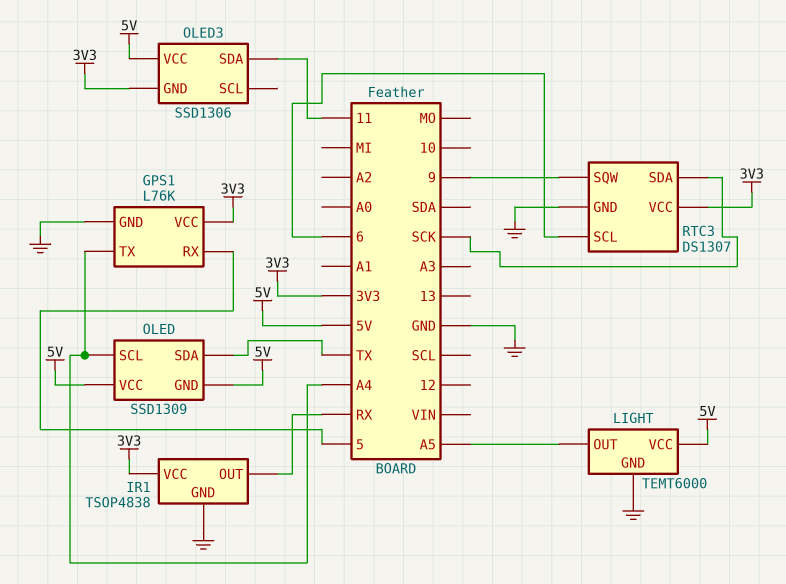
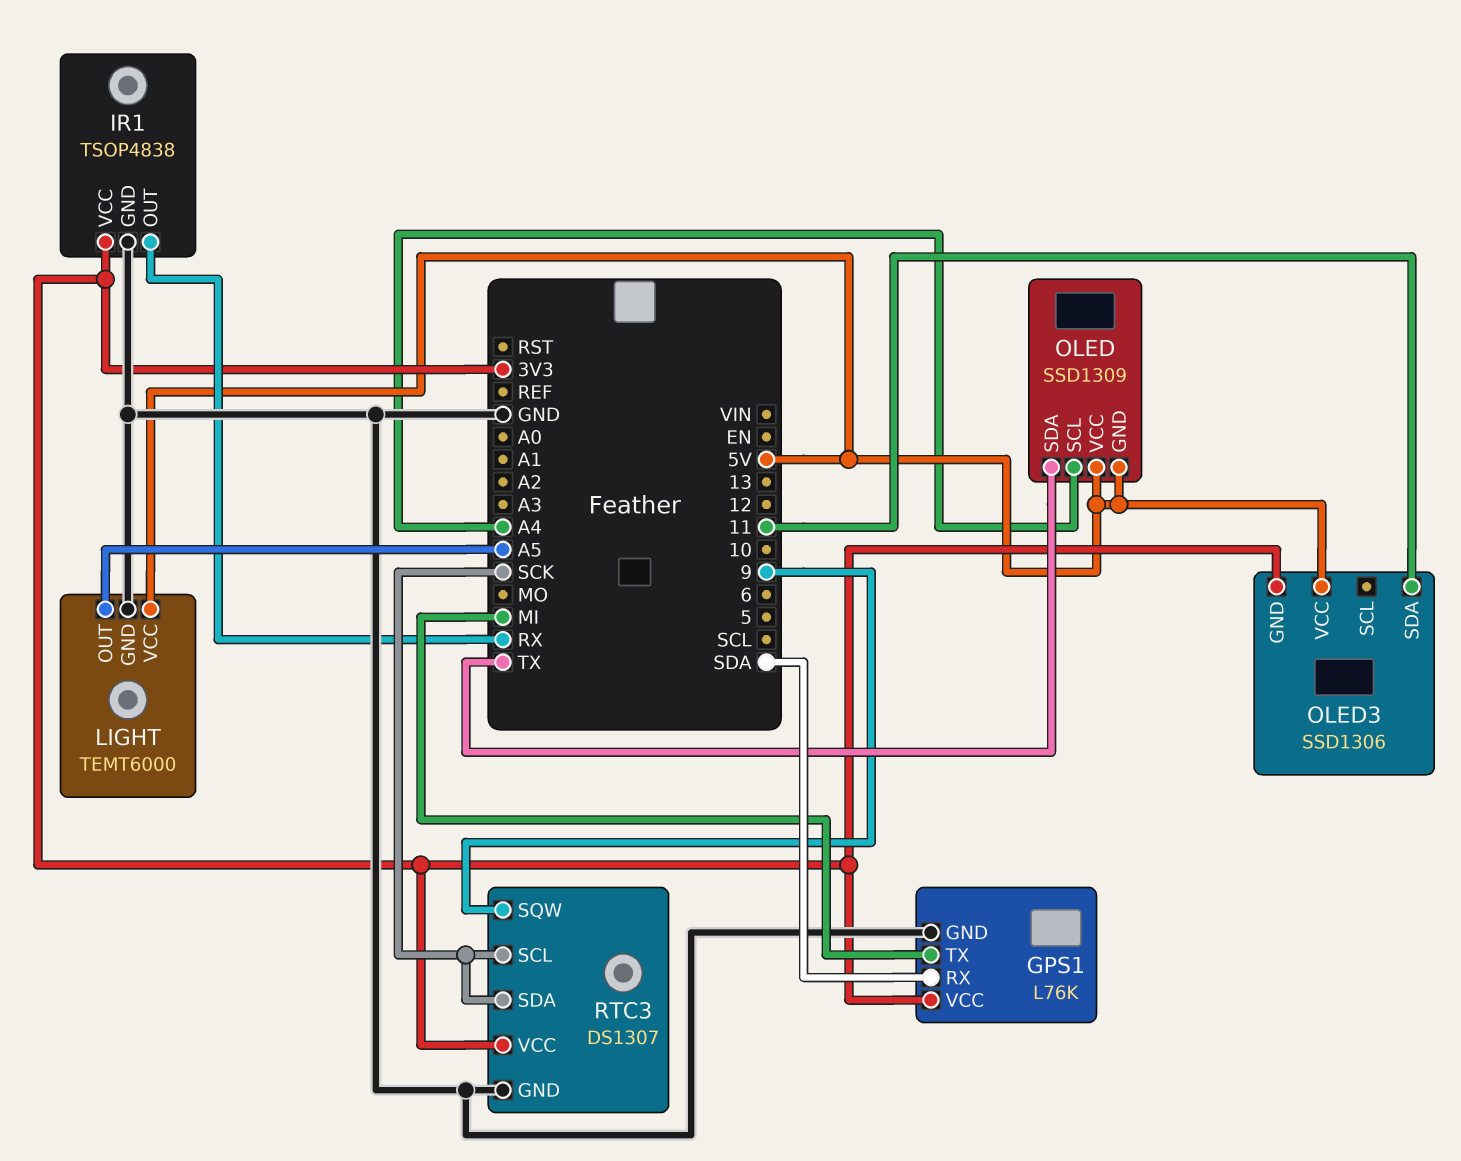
GPS1 pin RX: 5 -> SDA
GPS1 pin TX: A4 -> MI
RTC3 pin SCL: 6 -> SCK

